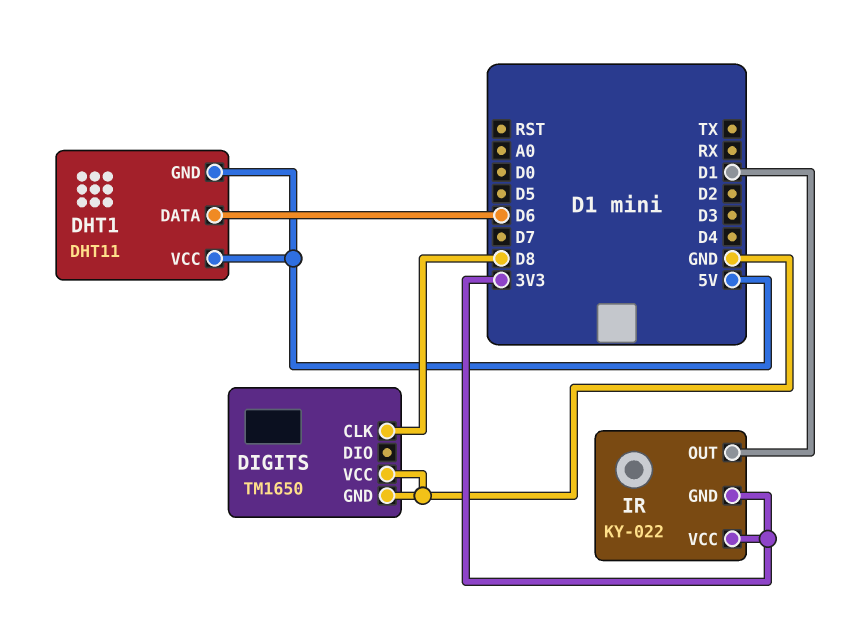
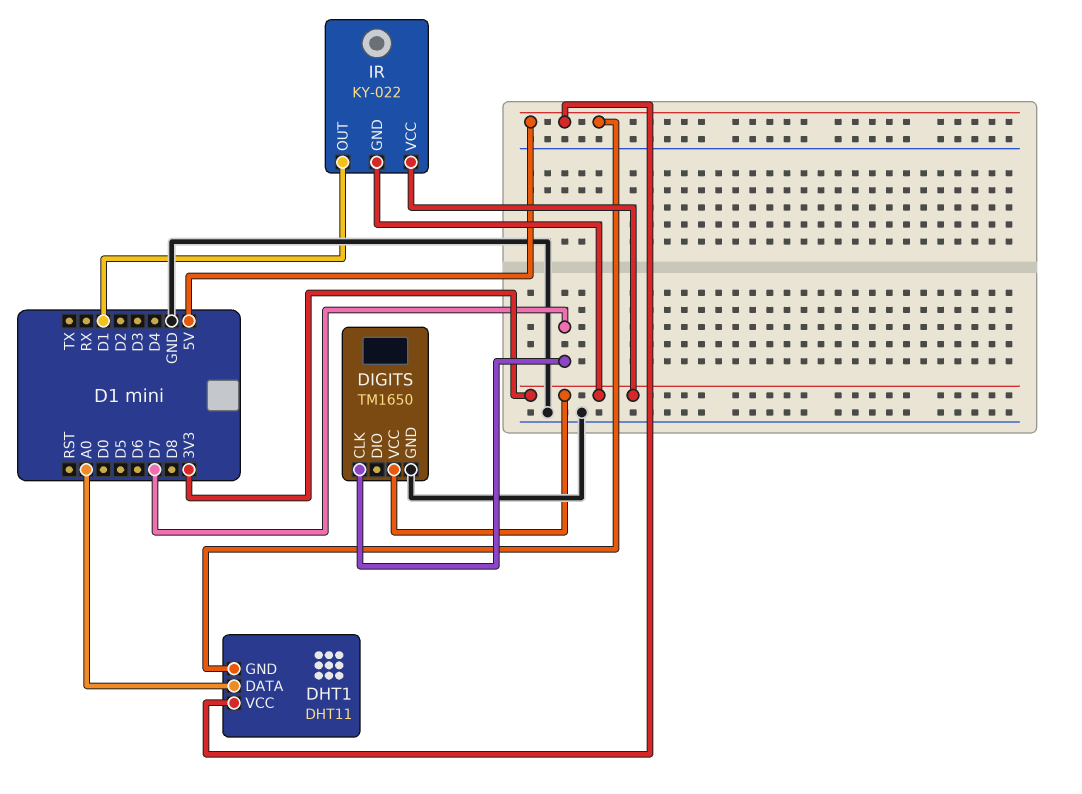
DHT1 pin DATA: D6 -> A0
DIGITS pin CLK: D8 -> D7
DIGITS pin VCC: GND -> 3V3

